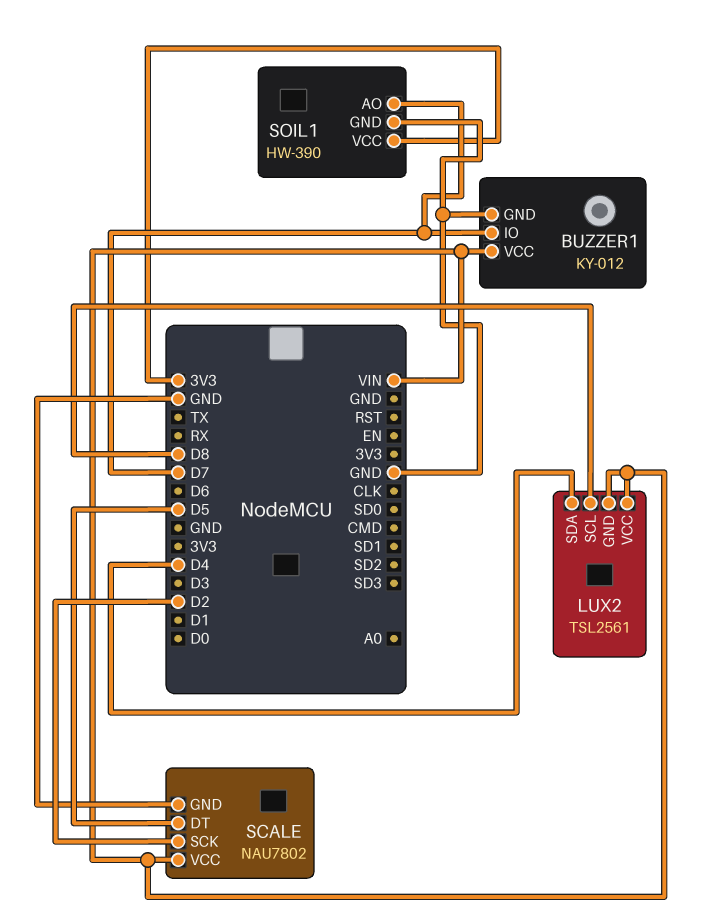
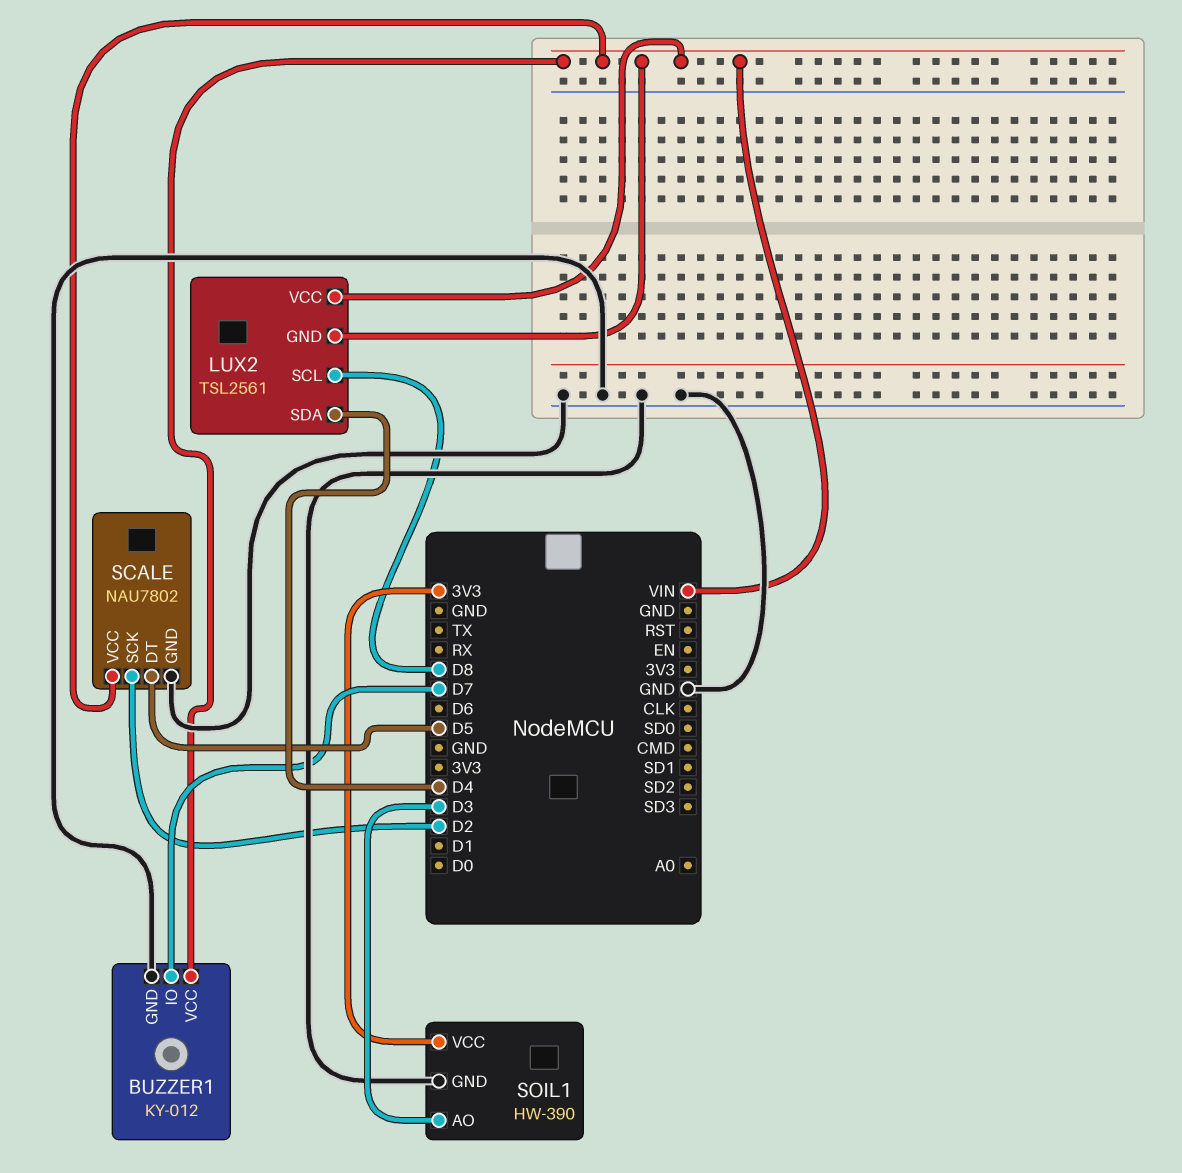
SOIL1 pin AO: D7 -> D3

